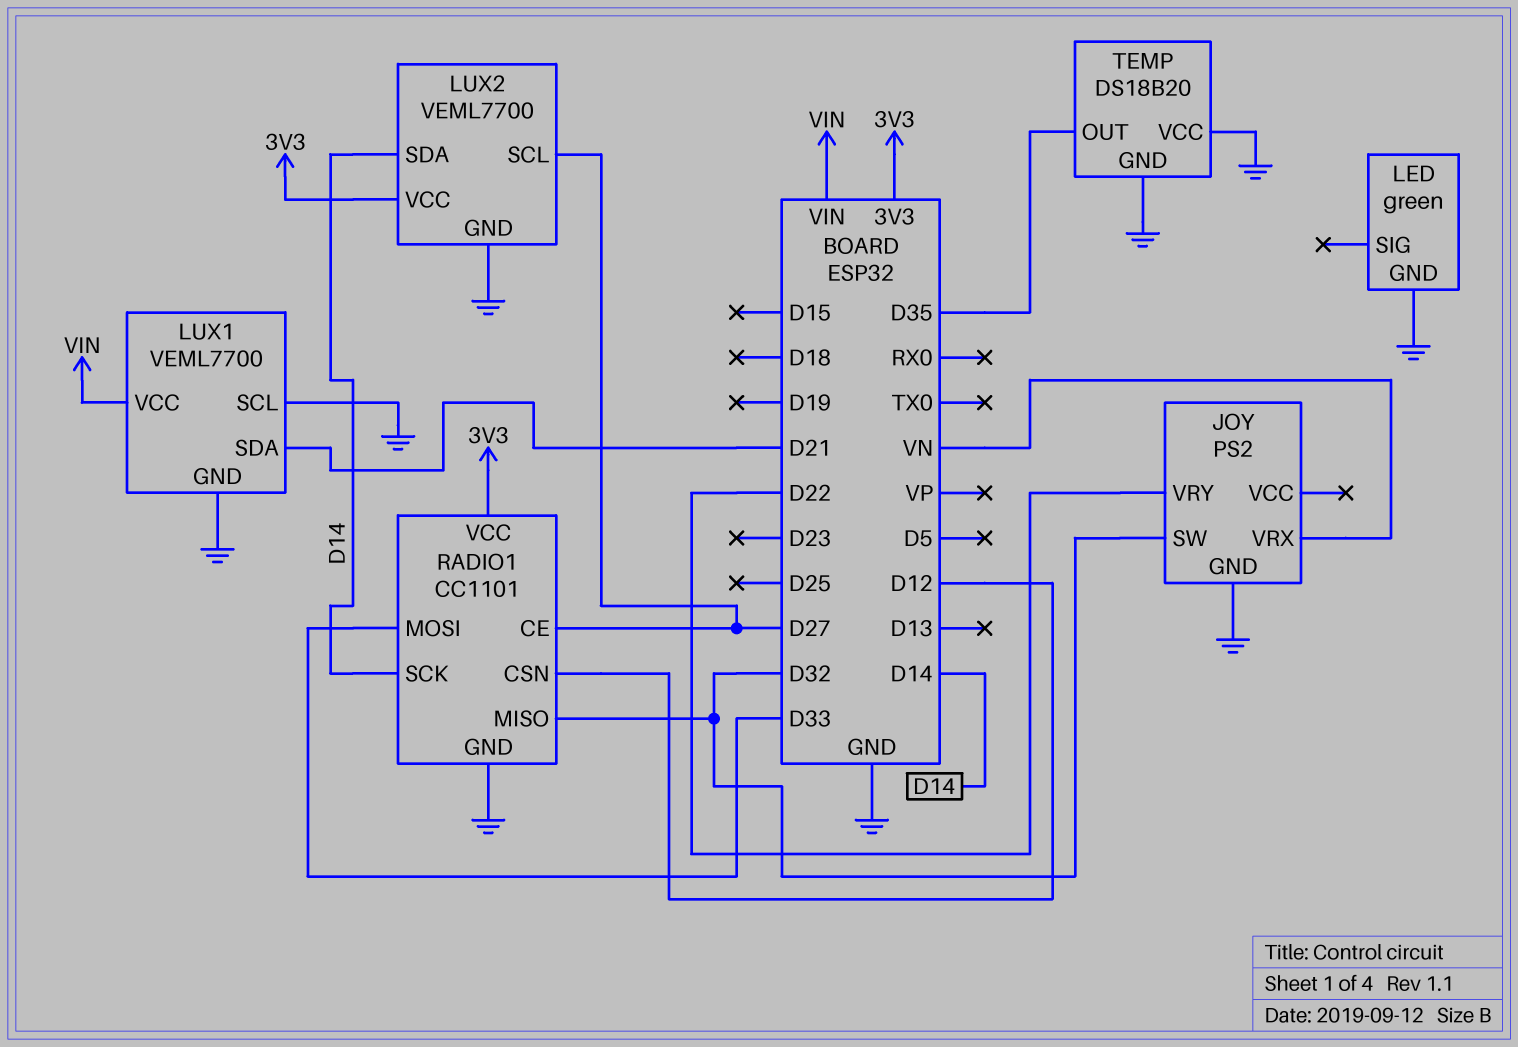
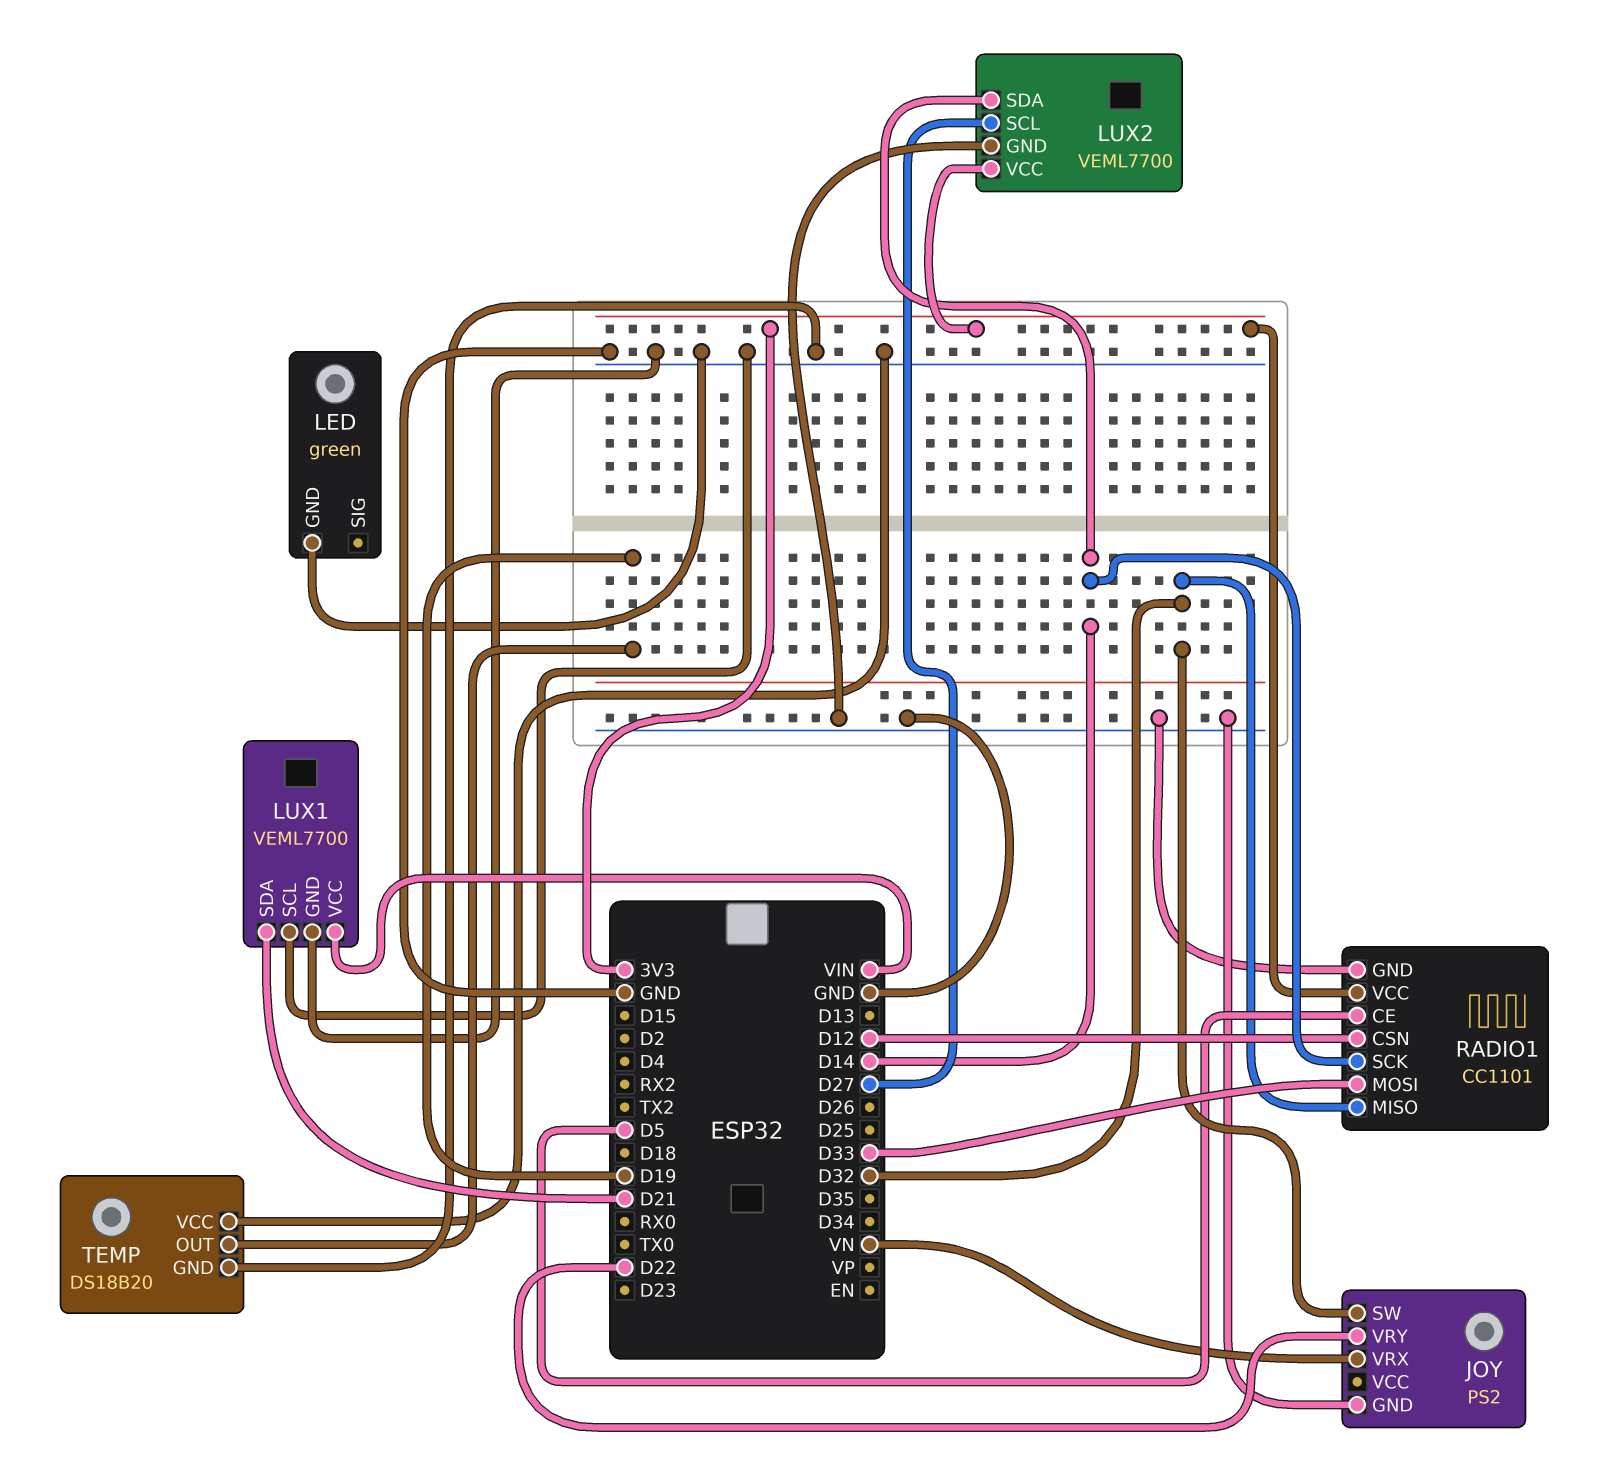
RADIO1 pin CE: D27 -> D5
TEMP pin OUT: D35 -> D19

